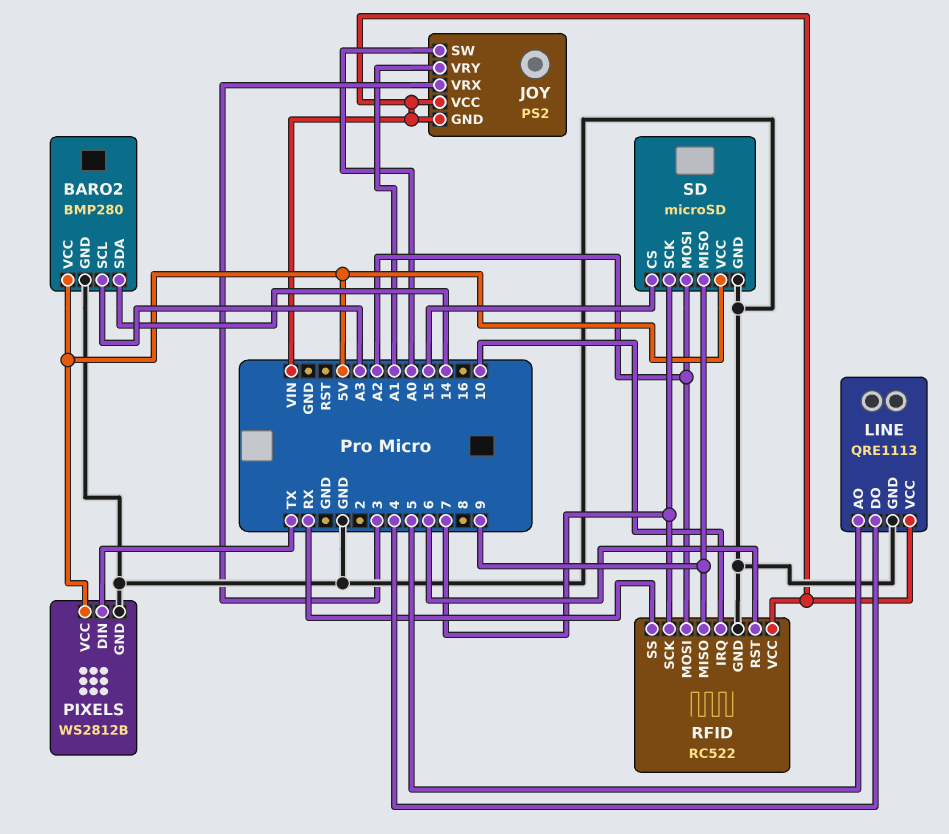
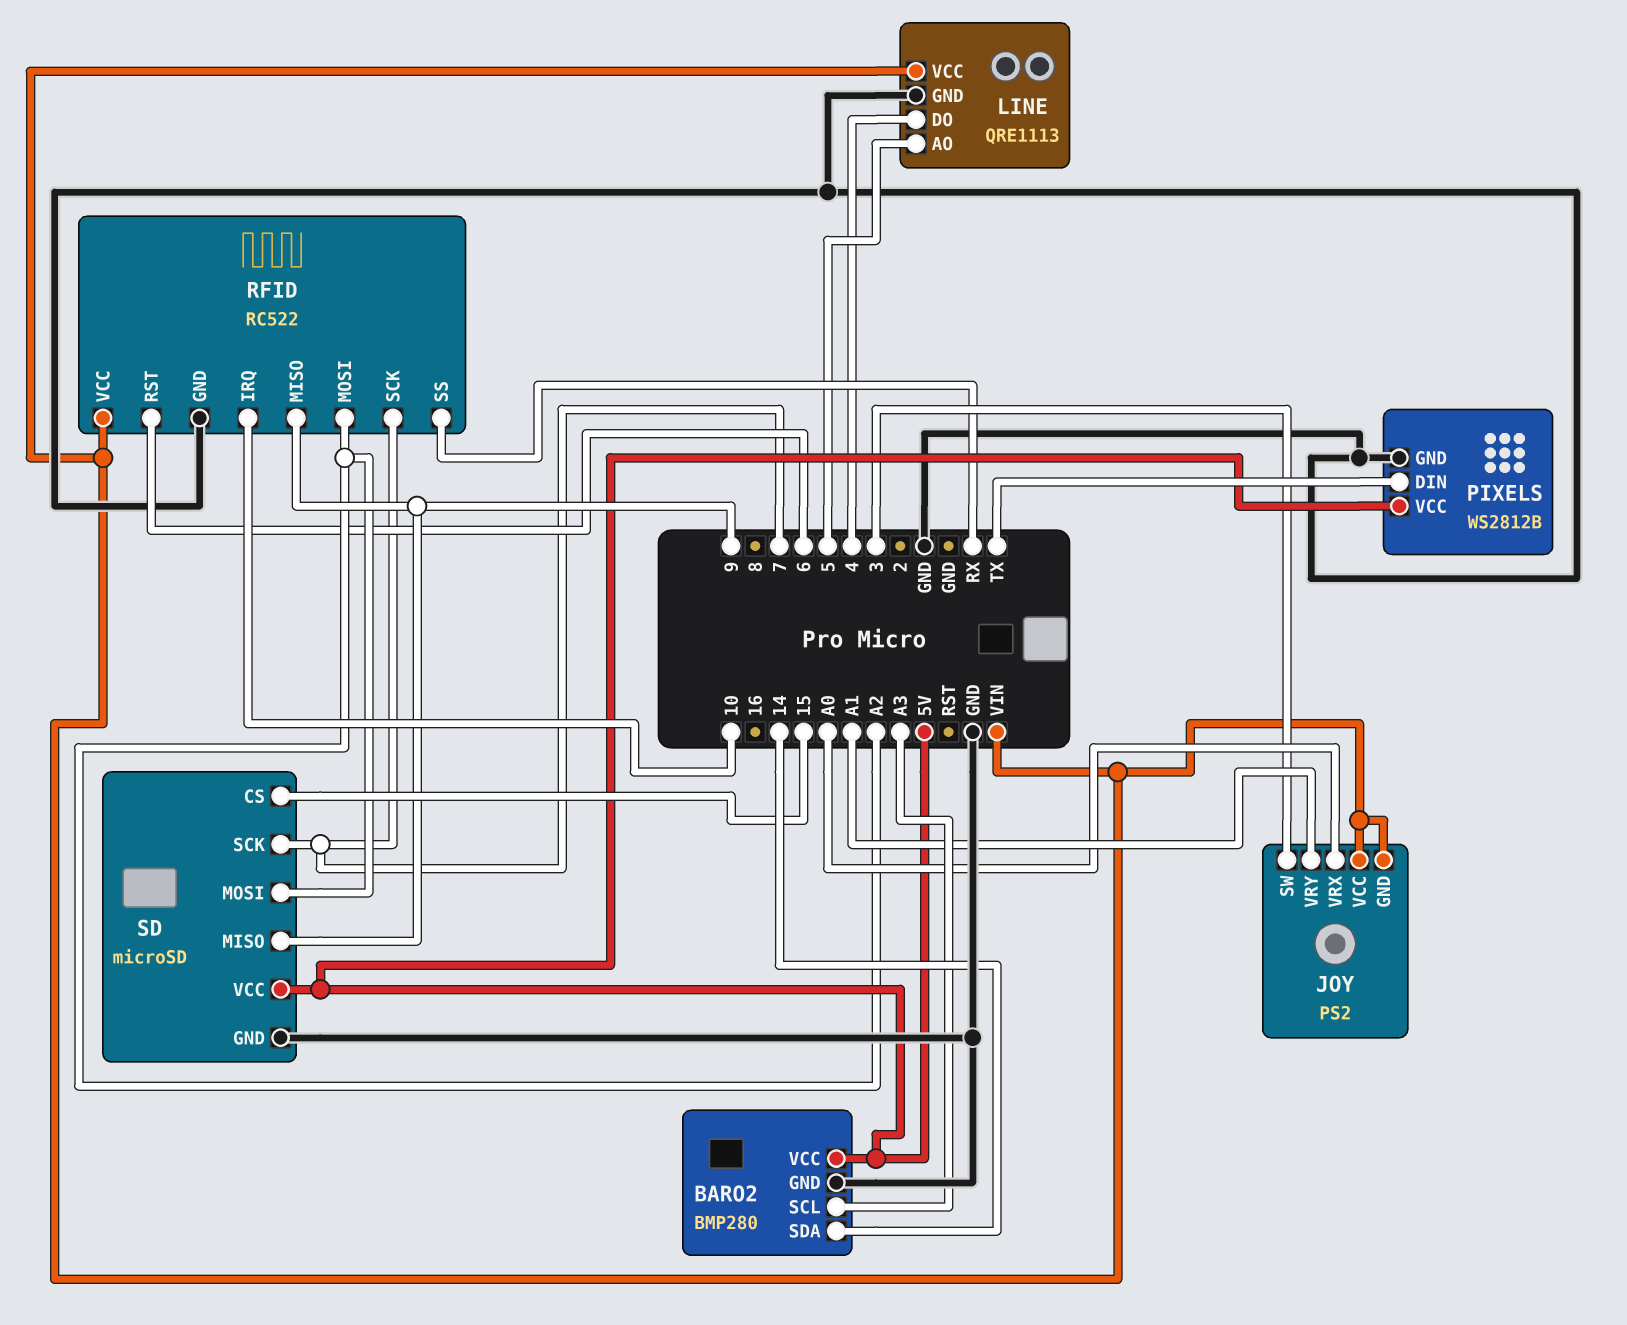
JOY pin SW: A0 -> 3
JOY pin VRX: 3 -> A0

